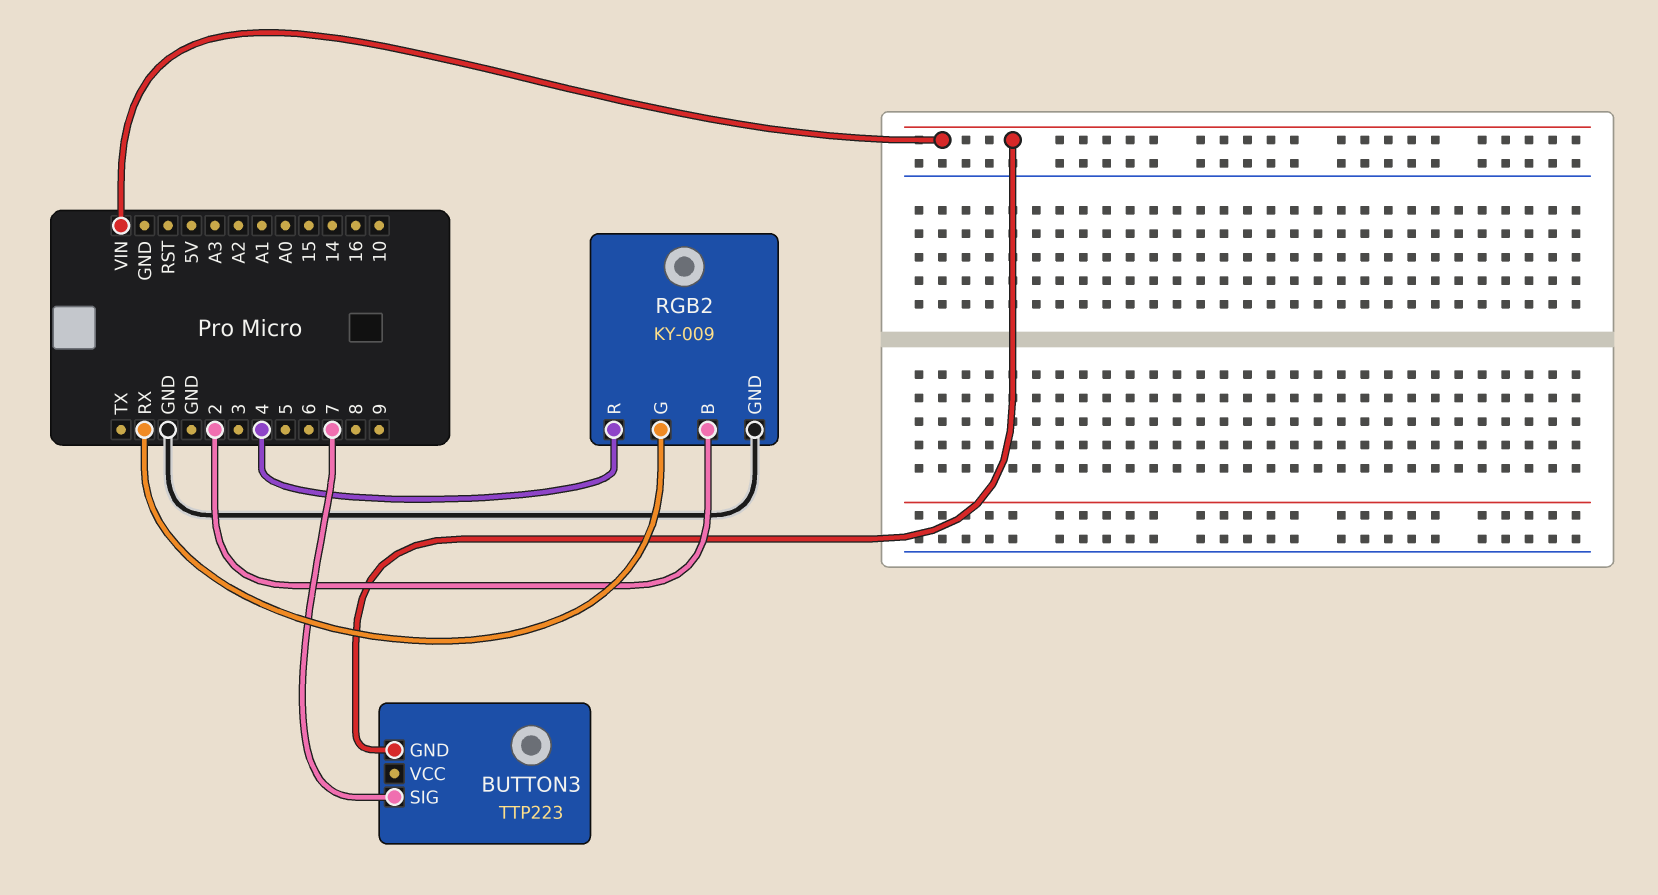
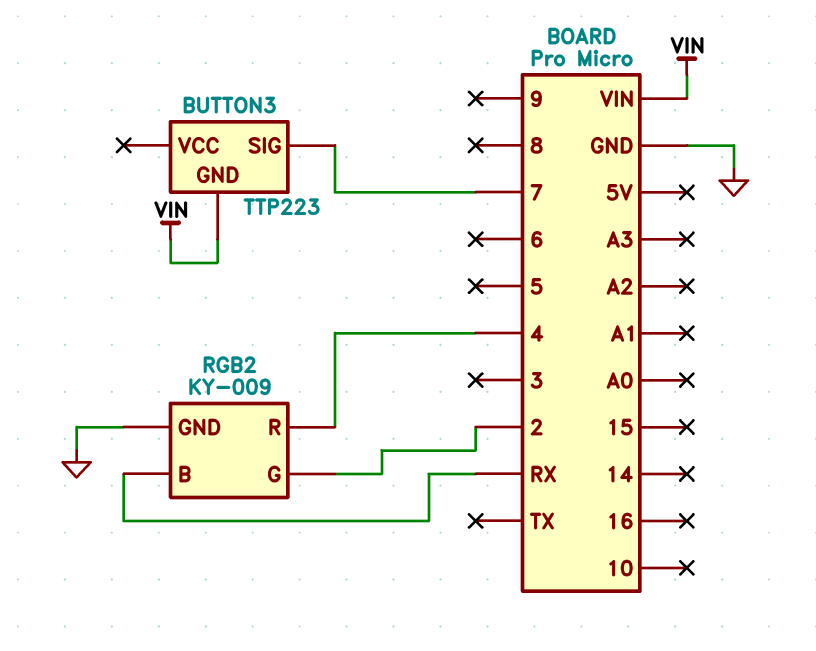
RGB2 pin B: 2 -> RX
RGB2 pin G: RX -> 2

